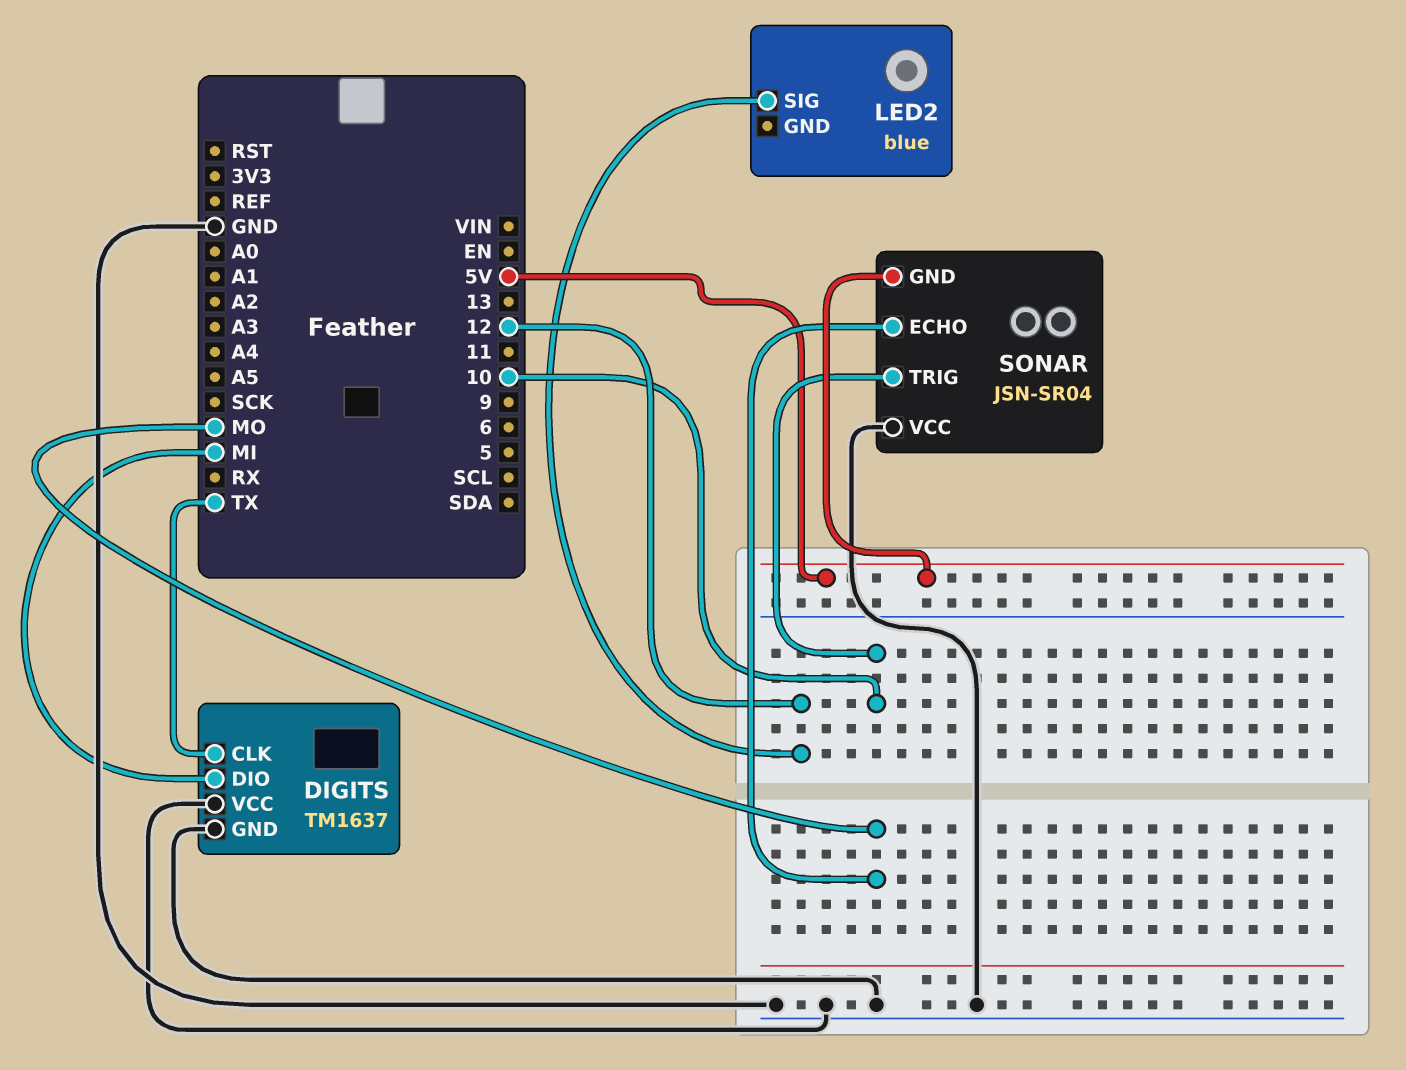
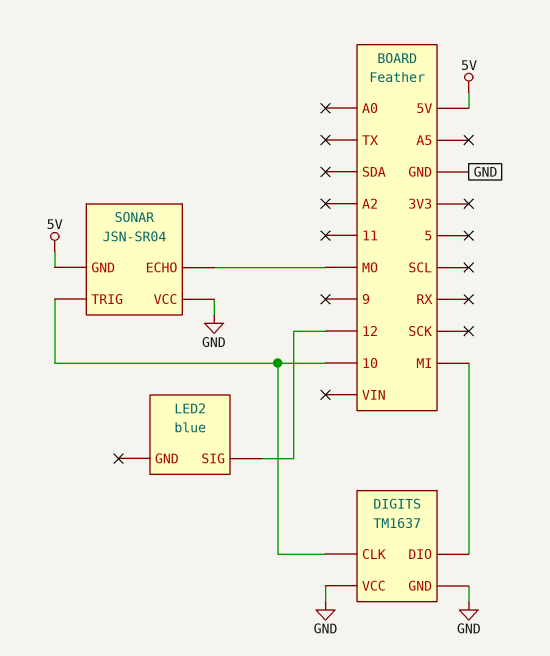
DIGITS pin CLK: TX -> 10

